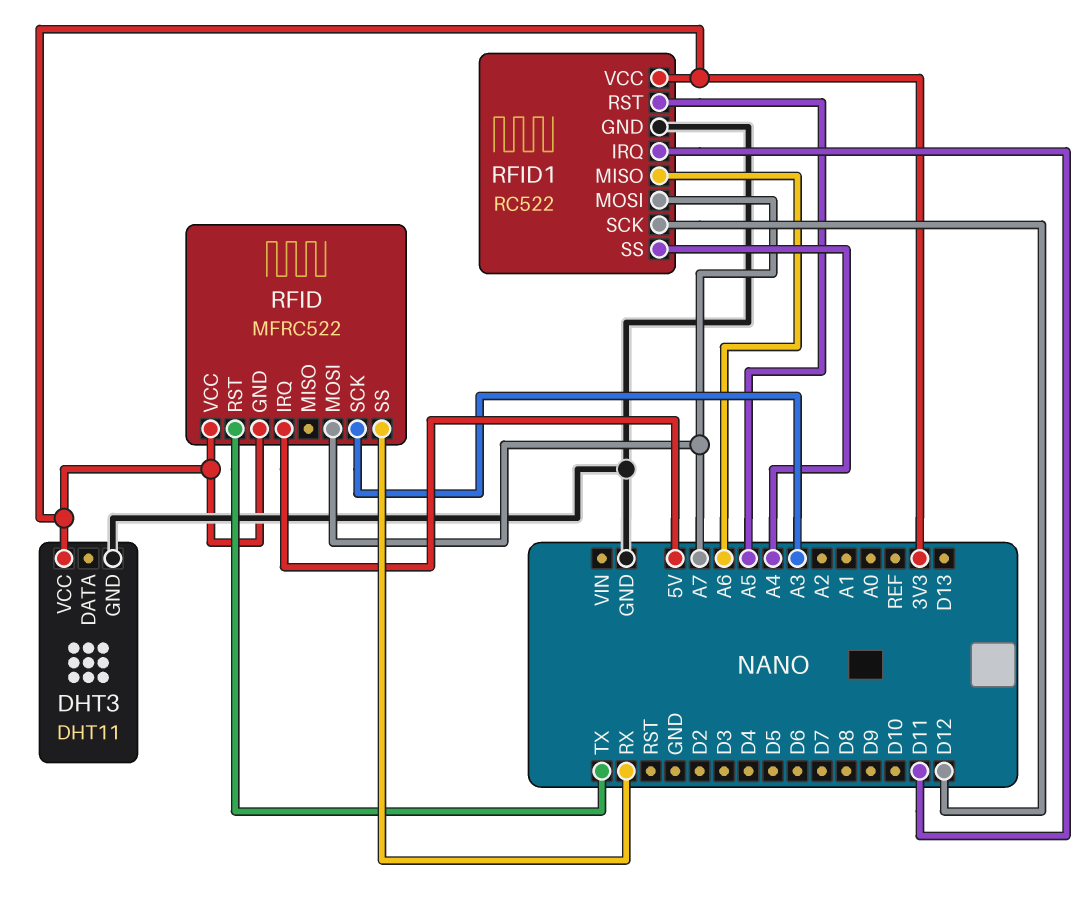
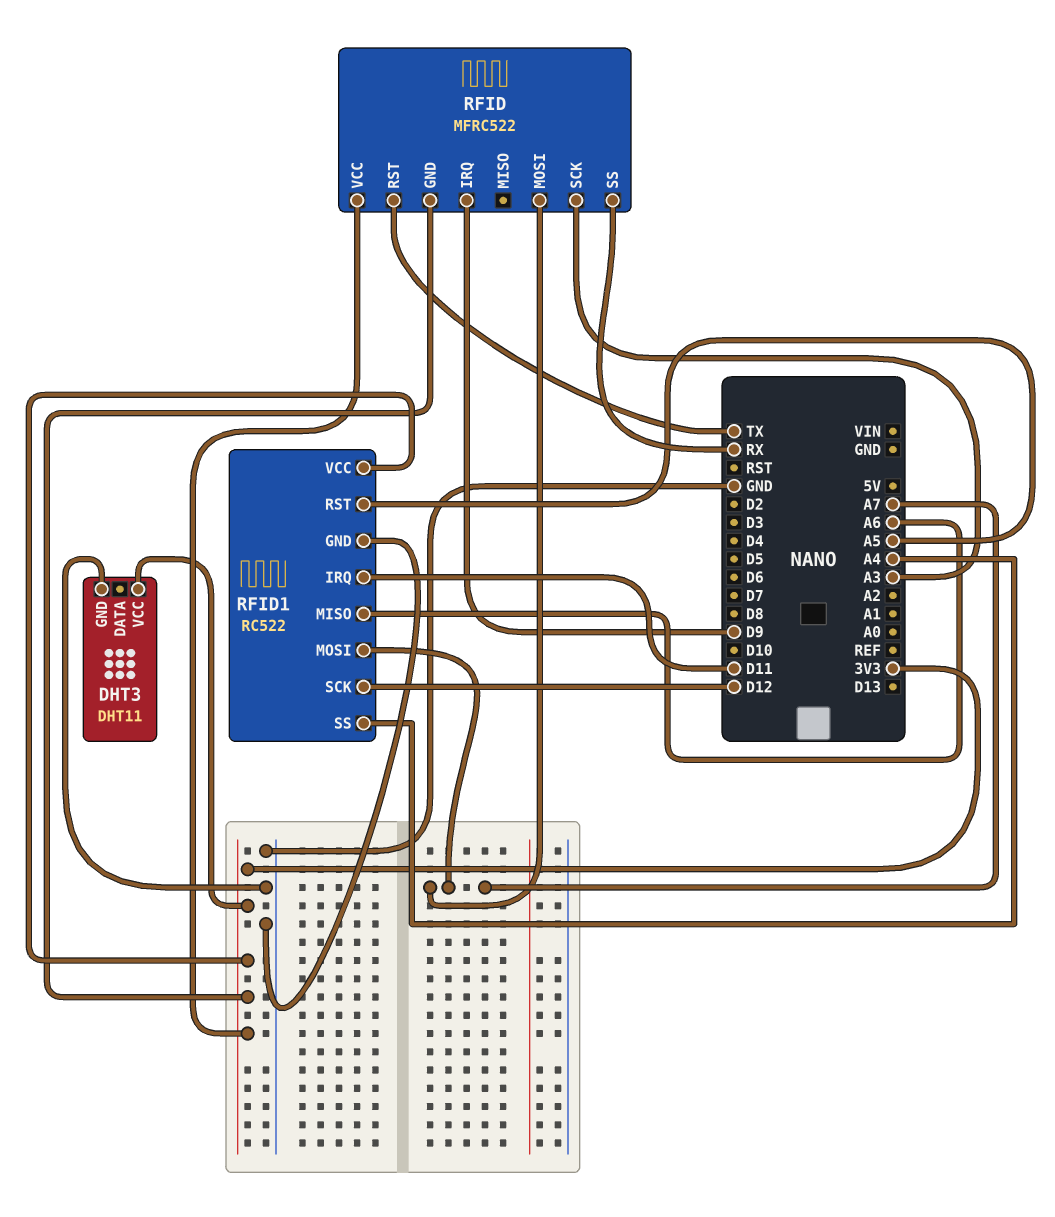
RFID pin IRQ: 5V -> D9

